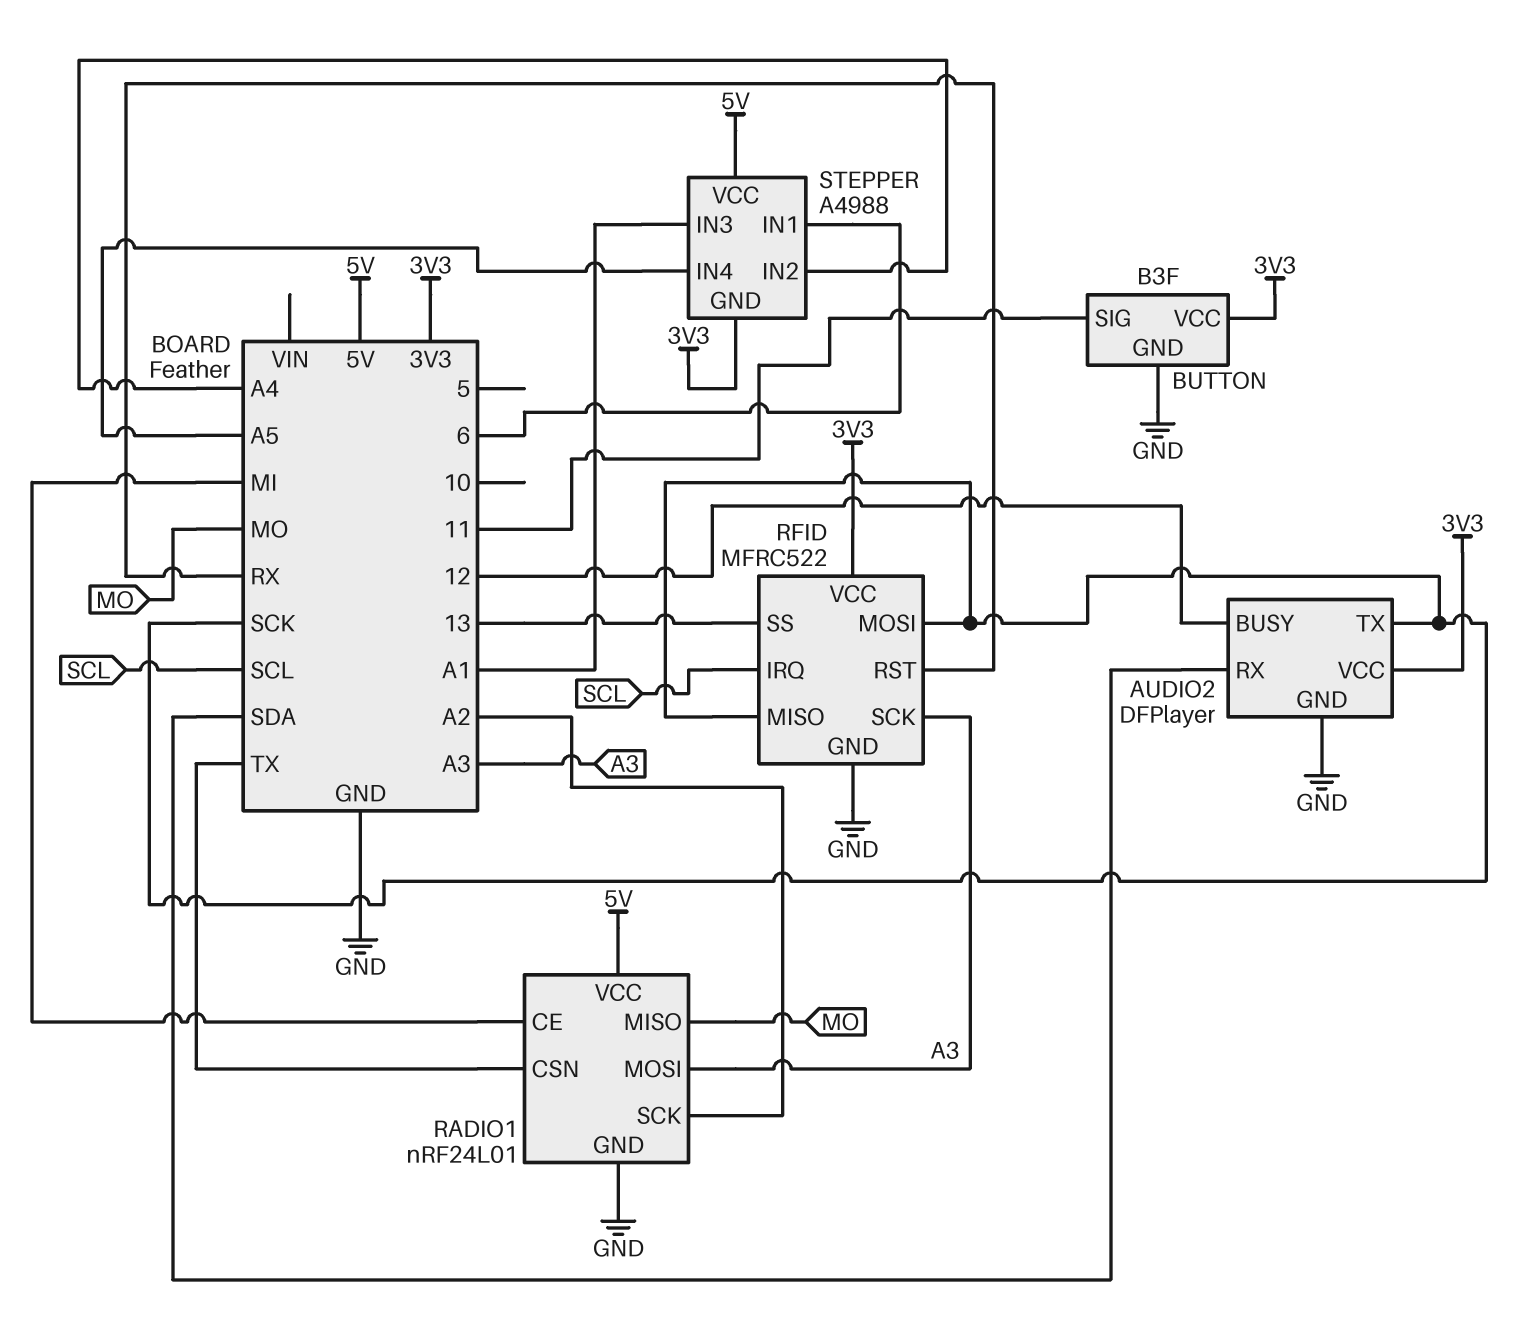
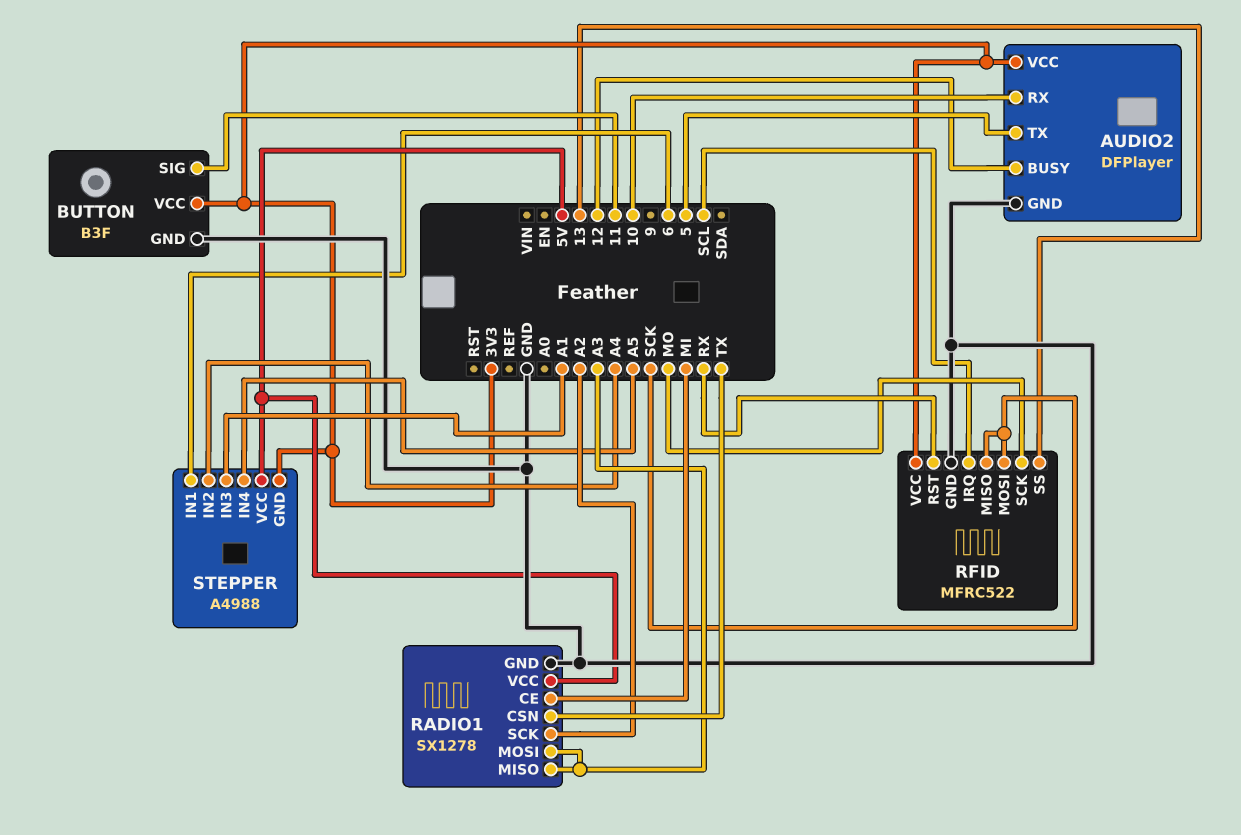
AUDIO2 pin RX: SDA -> 10
AUDIO2 pin TX: SCK -> 5
RADIO1: nRF24L01 -> SX1278
RADIO1 pin MISO: MO -> A3
RFID pin SCK: A3 -> MO

